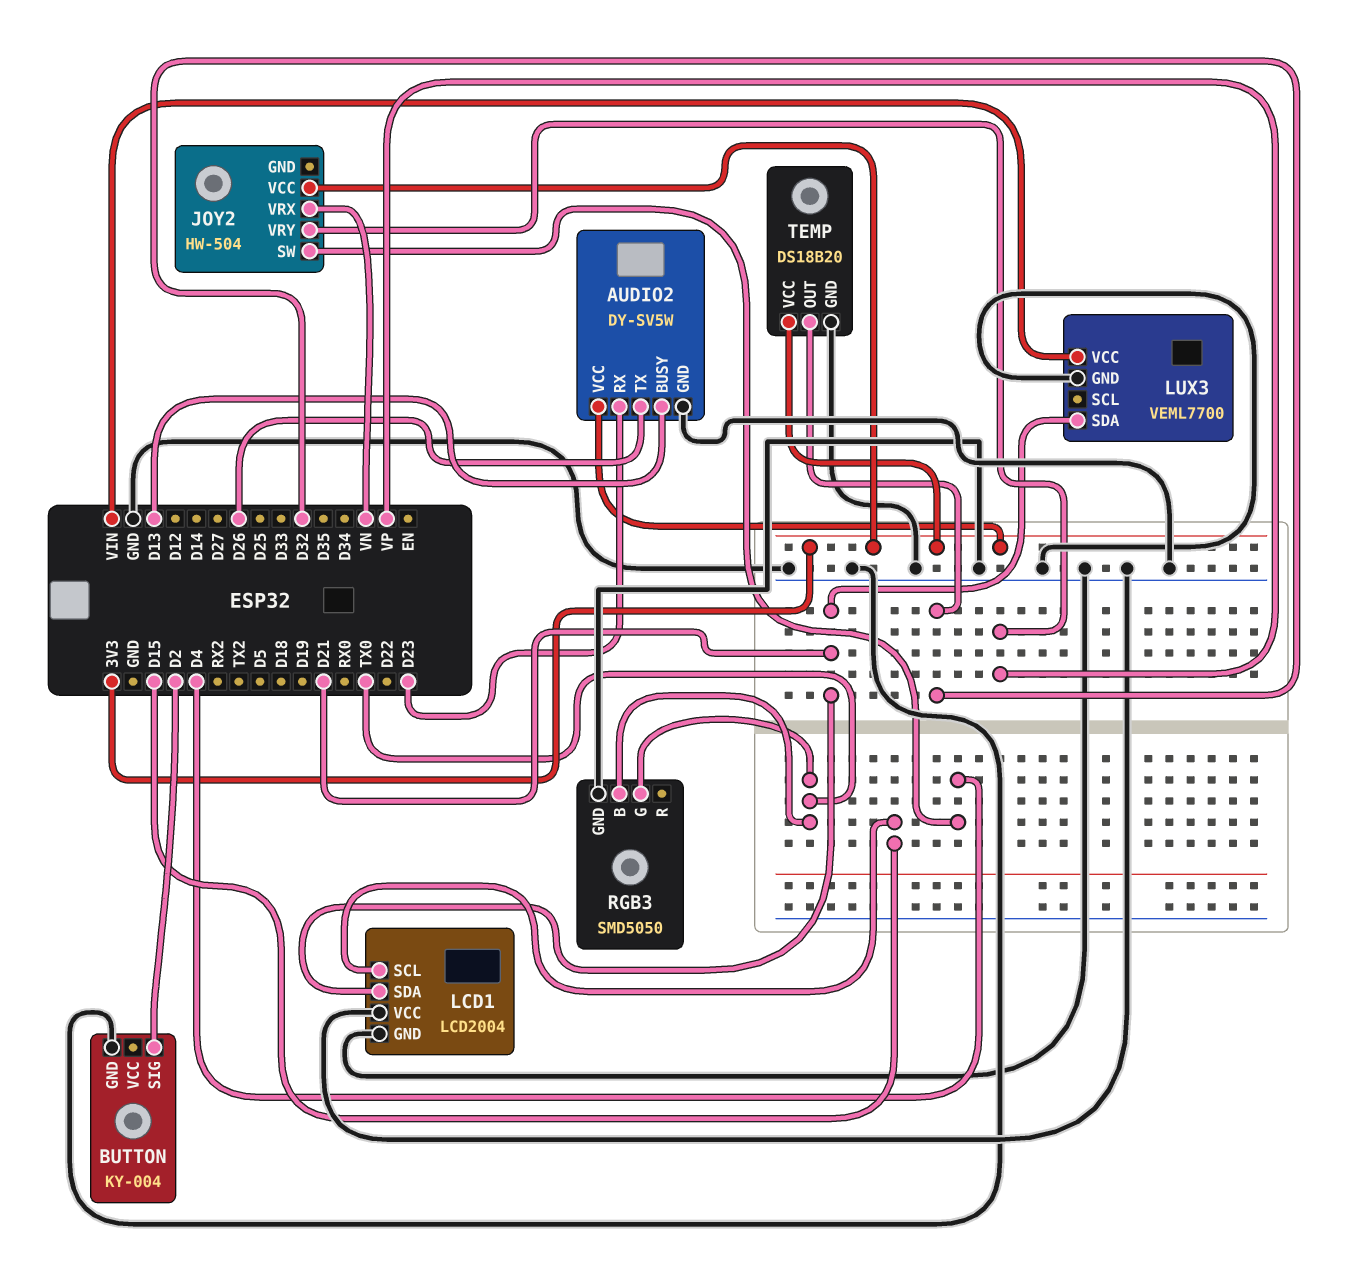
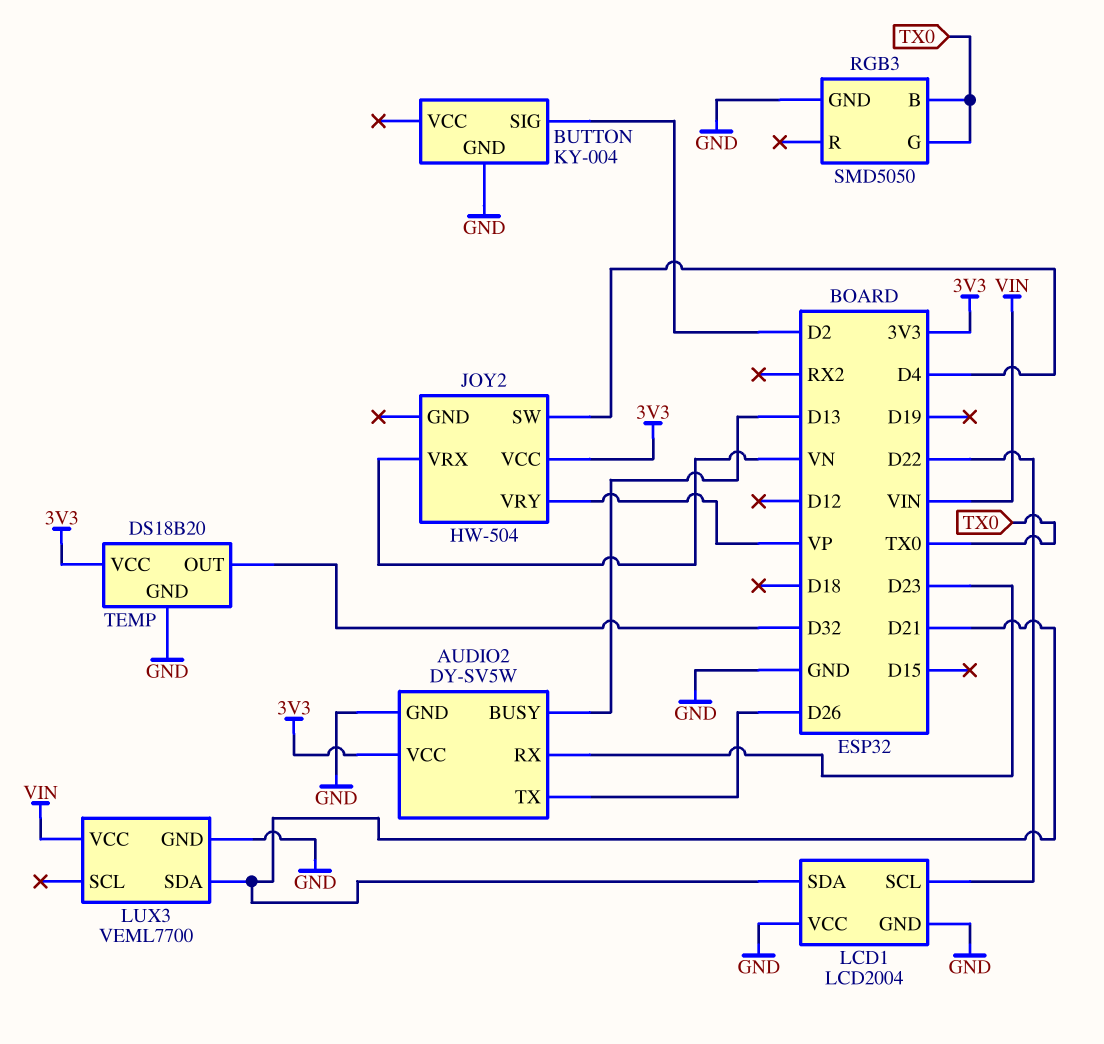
LCD1 pin SCL: D15 -> D22

